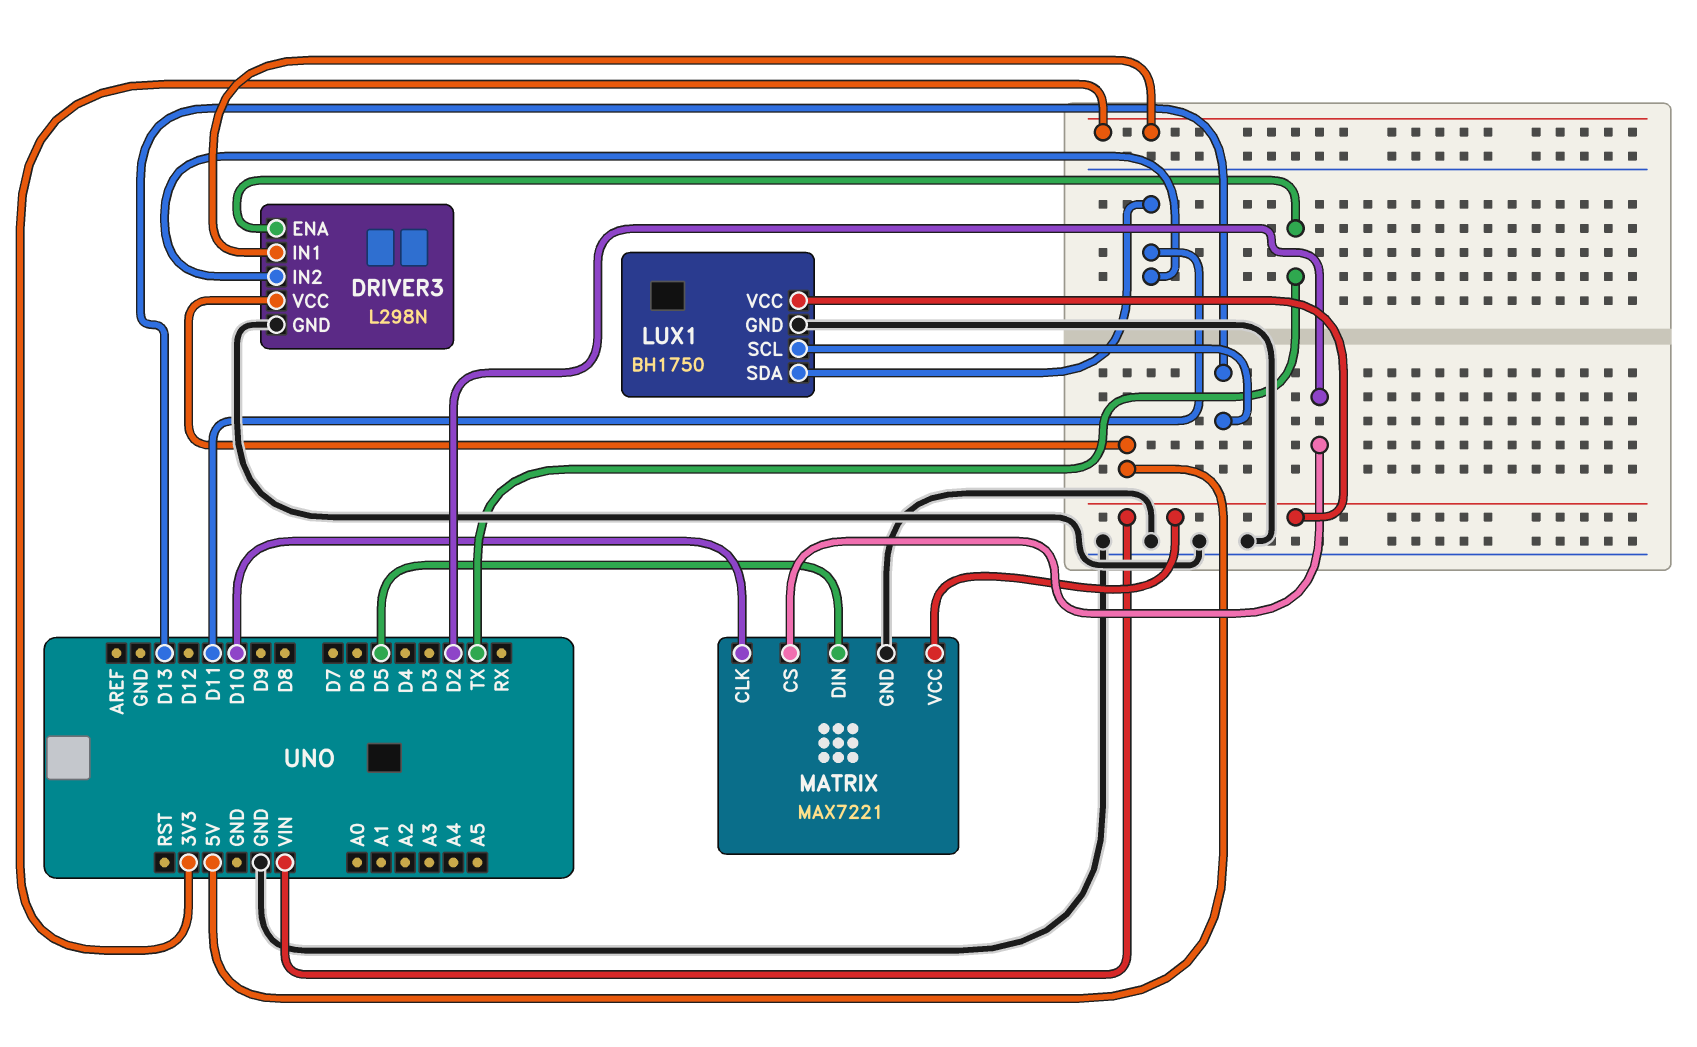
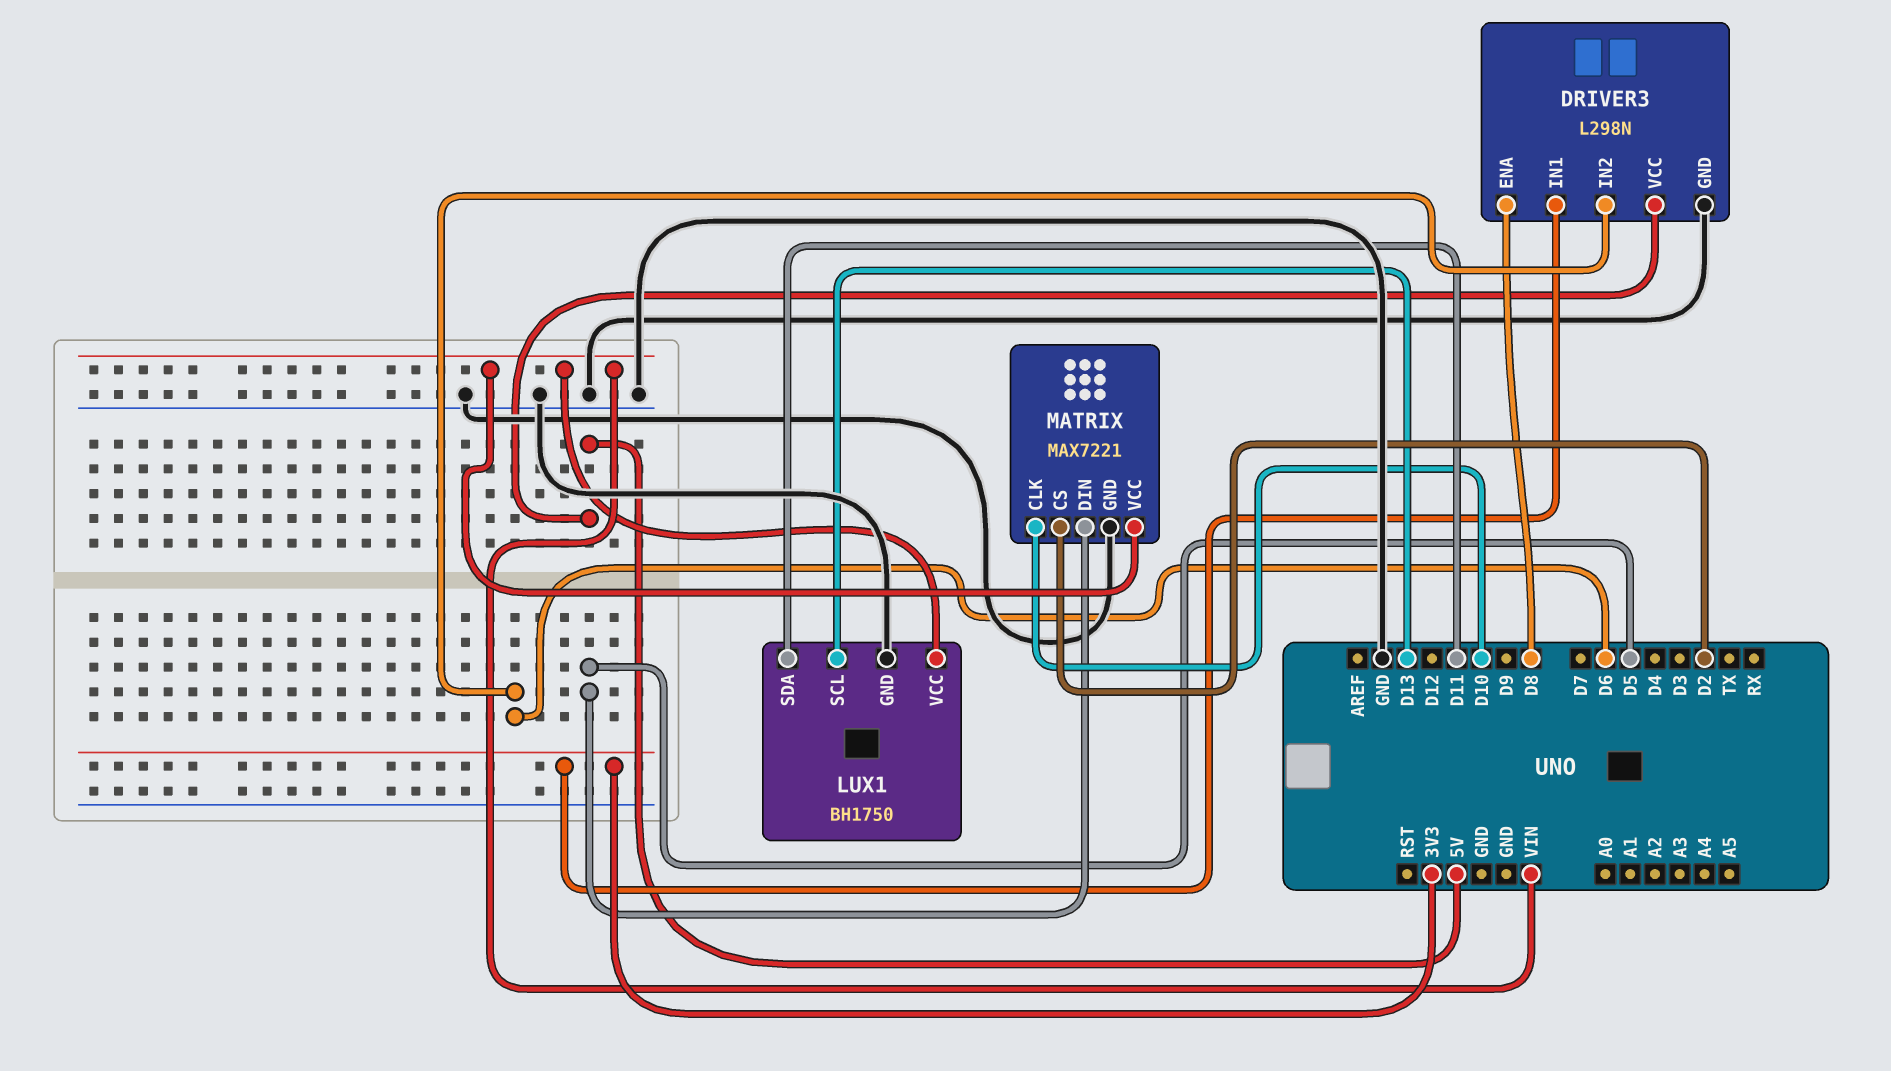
DRIVER3 pin ENA: TX -> D8
DRIVER3 pin IN2: D11 -> D6

